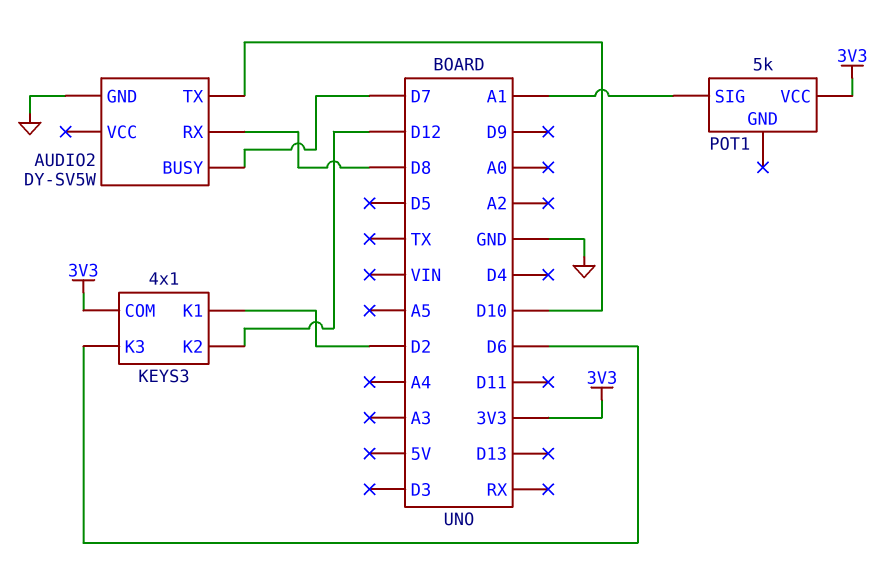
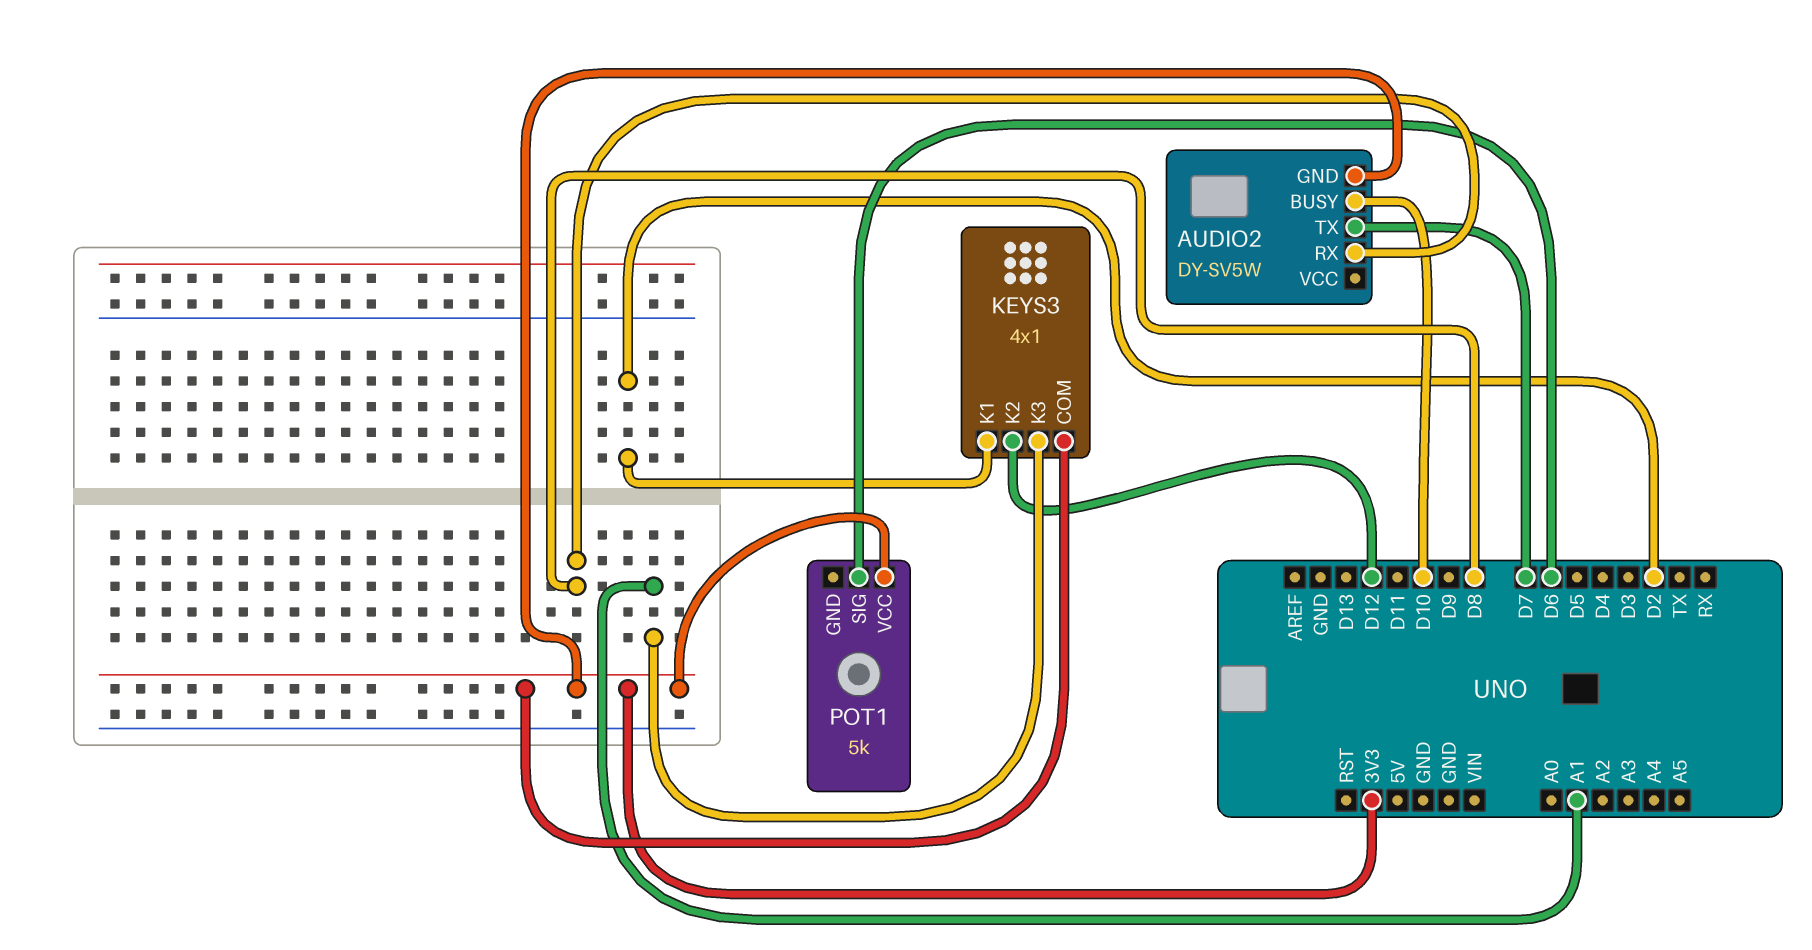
AUDIO2 pin BUSY: D7 -> D10
AUDIO2 pin GND: GND -> 3V3
AUDIO2 pin TX: D10 -> D7
KEYS3 pin K3: D6 -> A1
POT1 pin SIG: A1 -> D6

